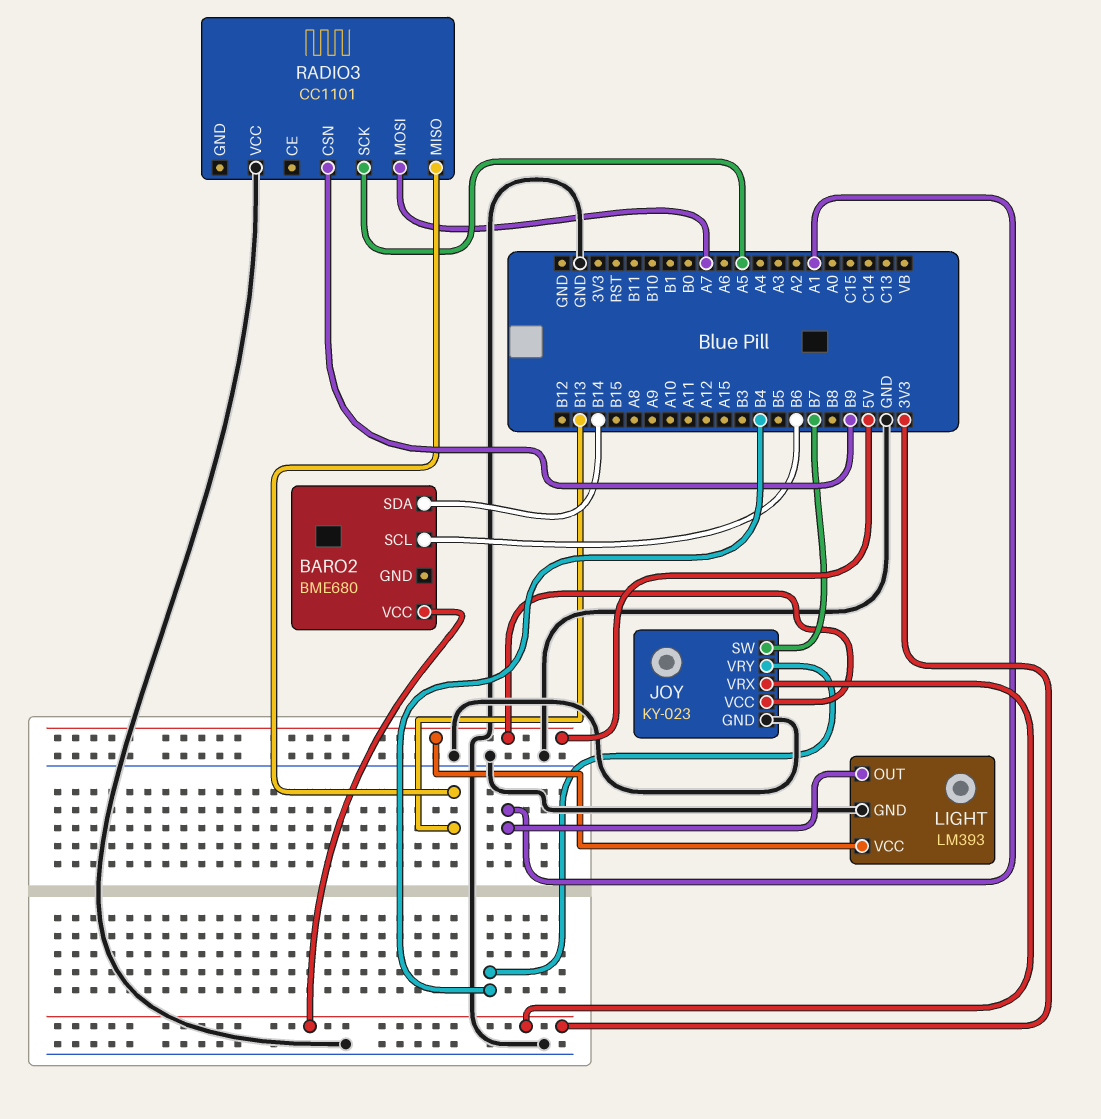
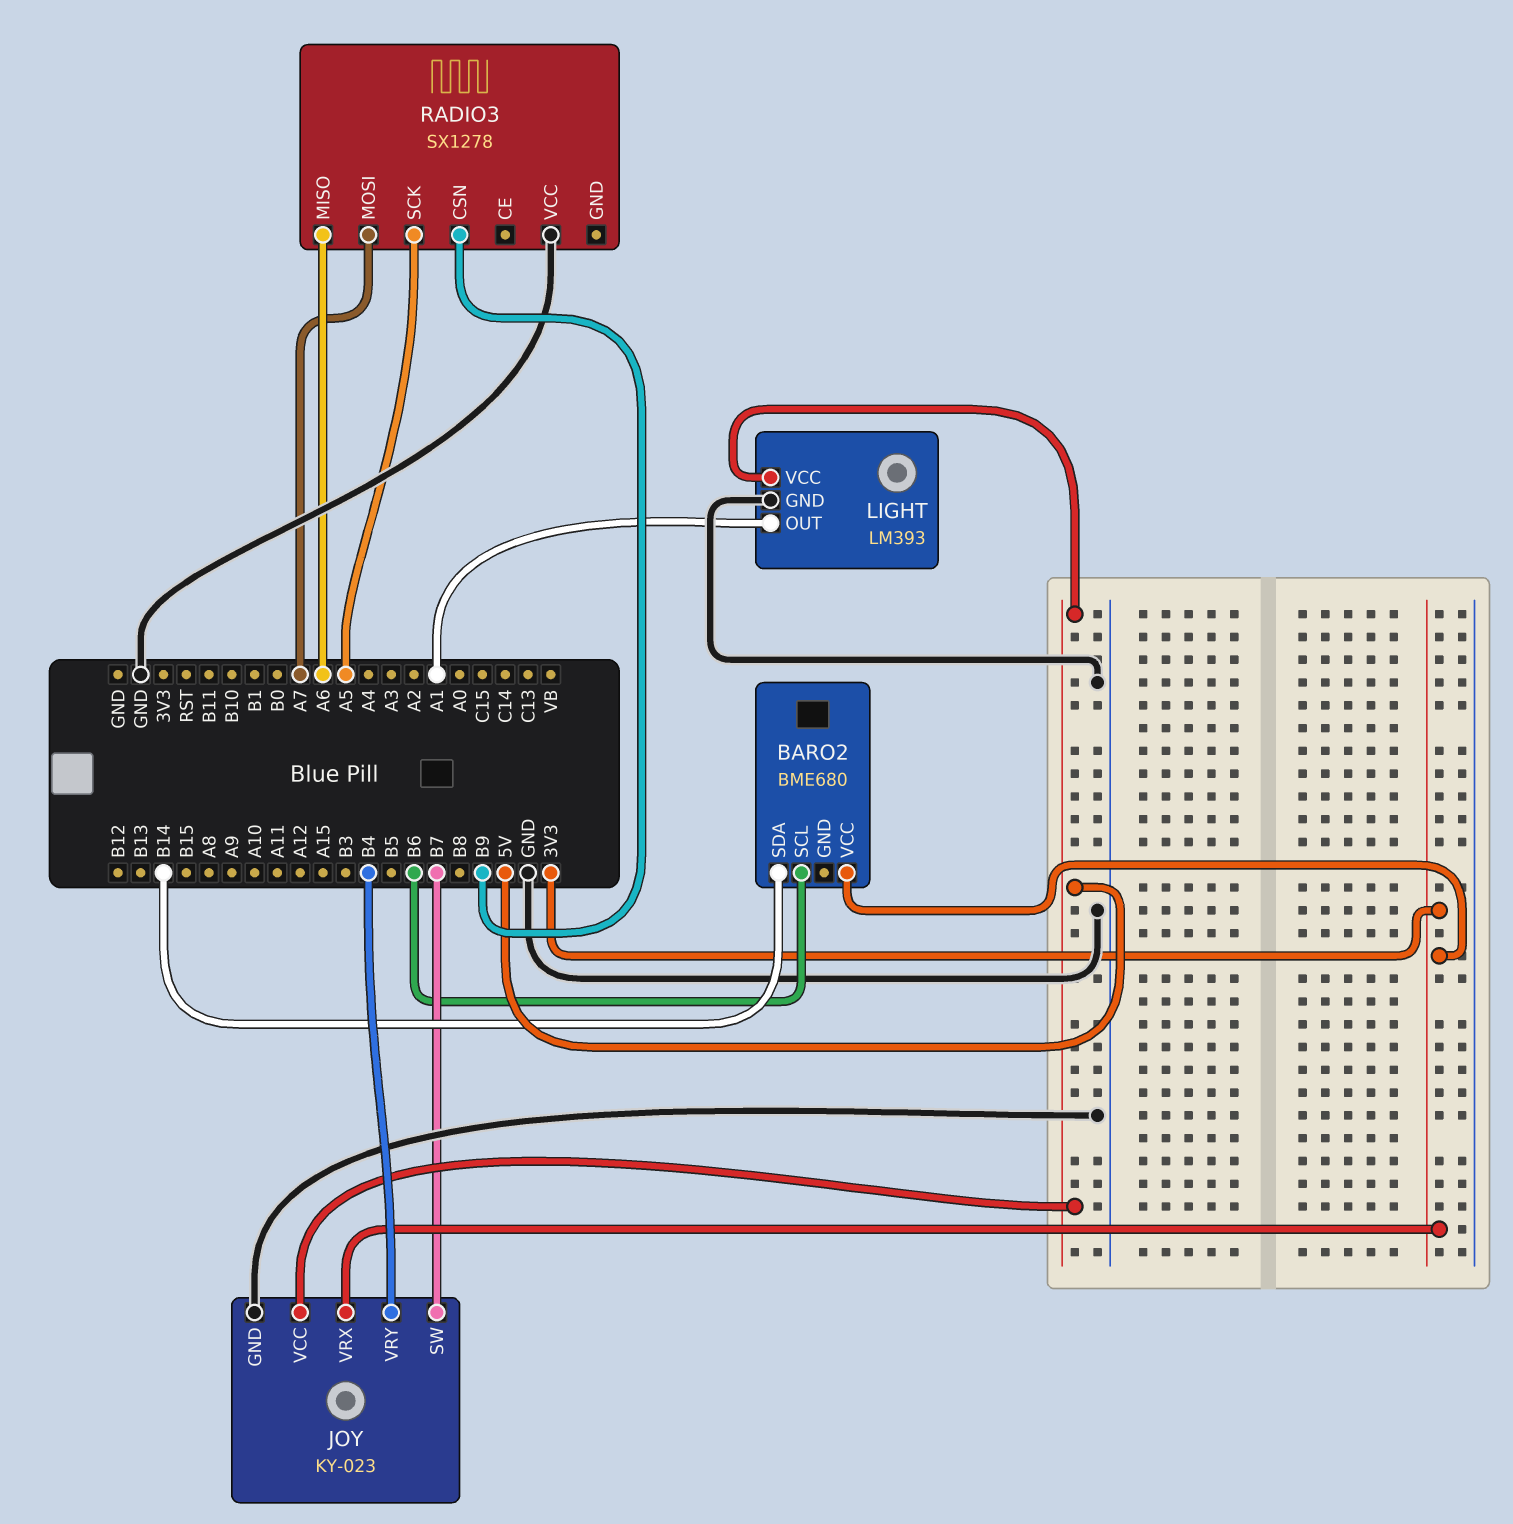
RADIO3: CC1101 -> SX1278
RADIO3 pin MISO: B13 -> A6

